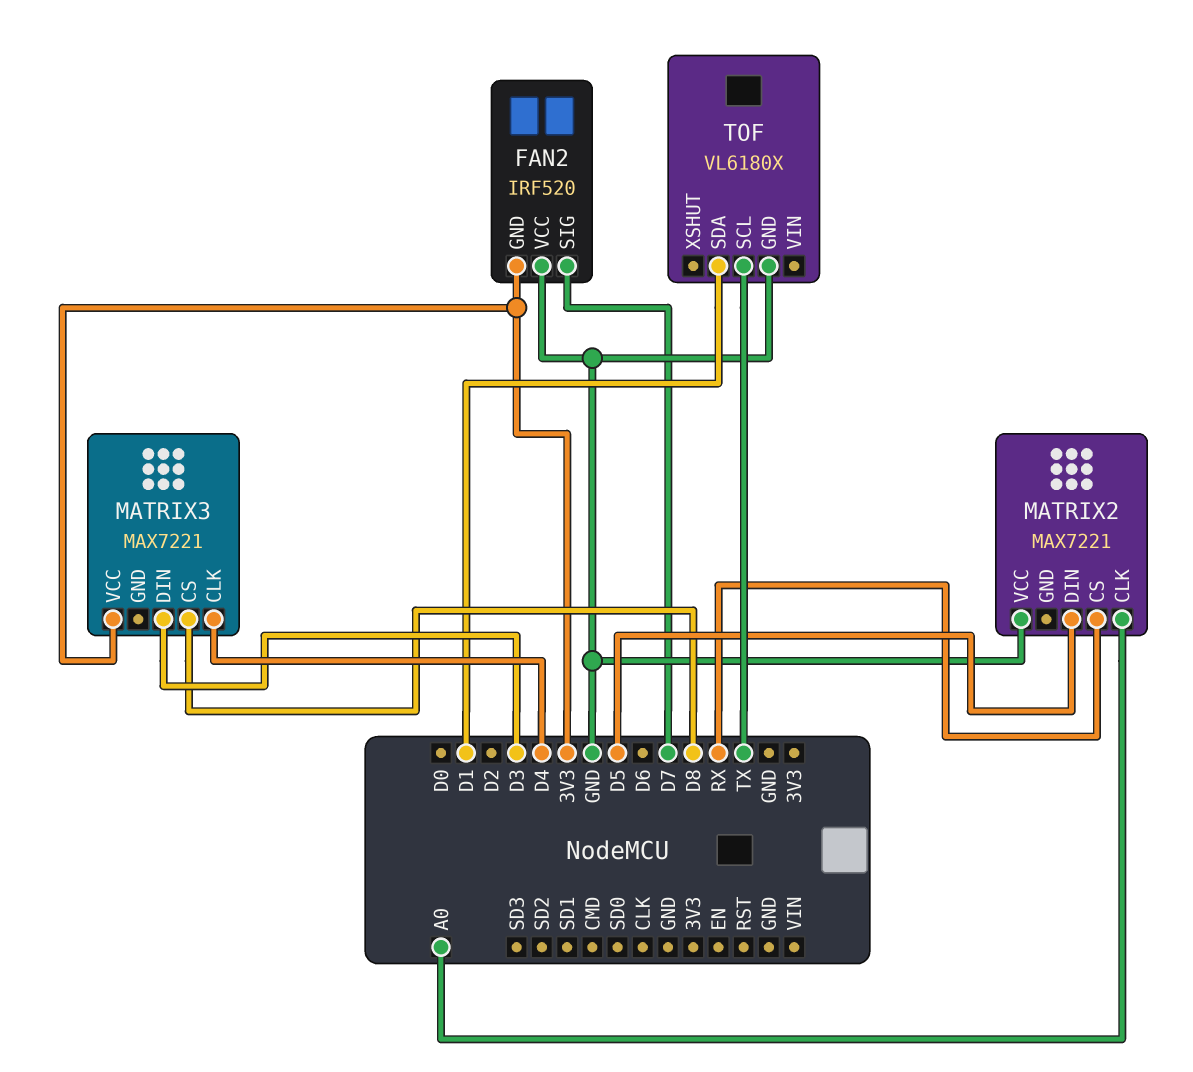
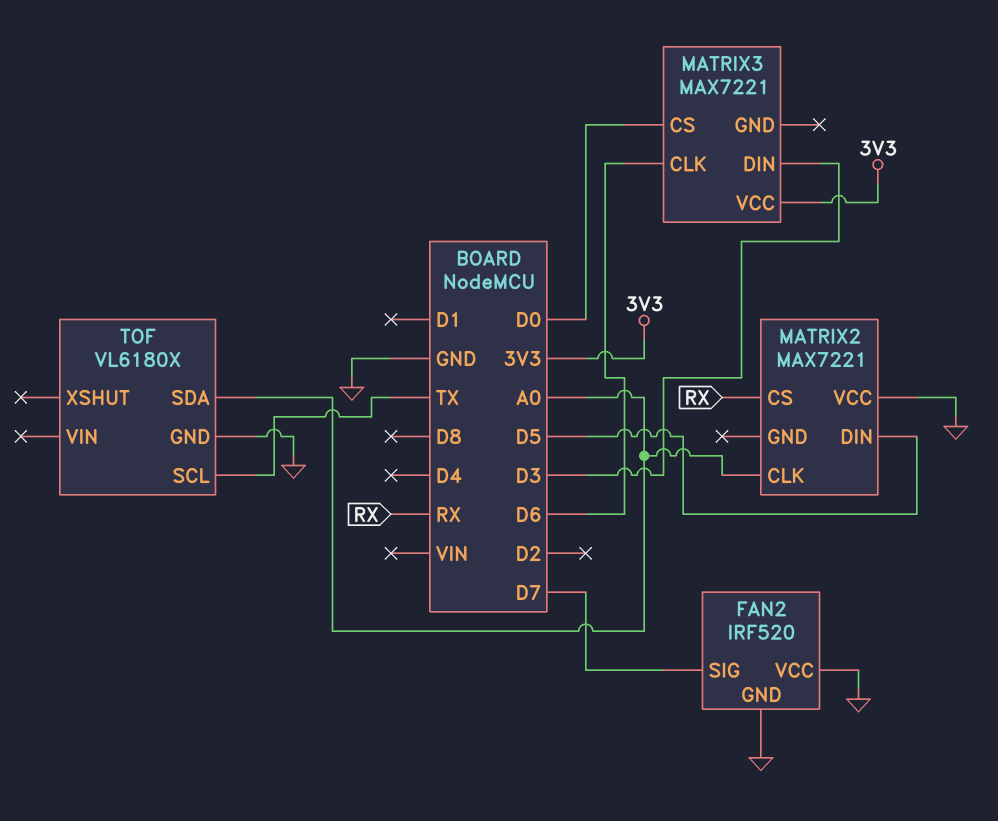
FAN2 pin GND: 3V3 -> GND
MATRIX3 pin CLK: D4 -> D6
MATRIX3 pin CS: D8 -> D0
TOF pin SDA: D1 -> A0

